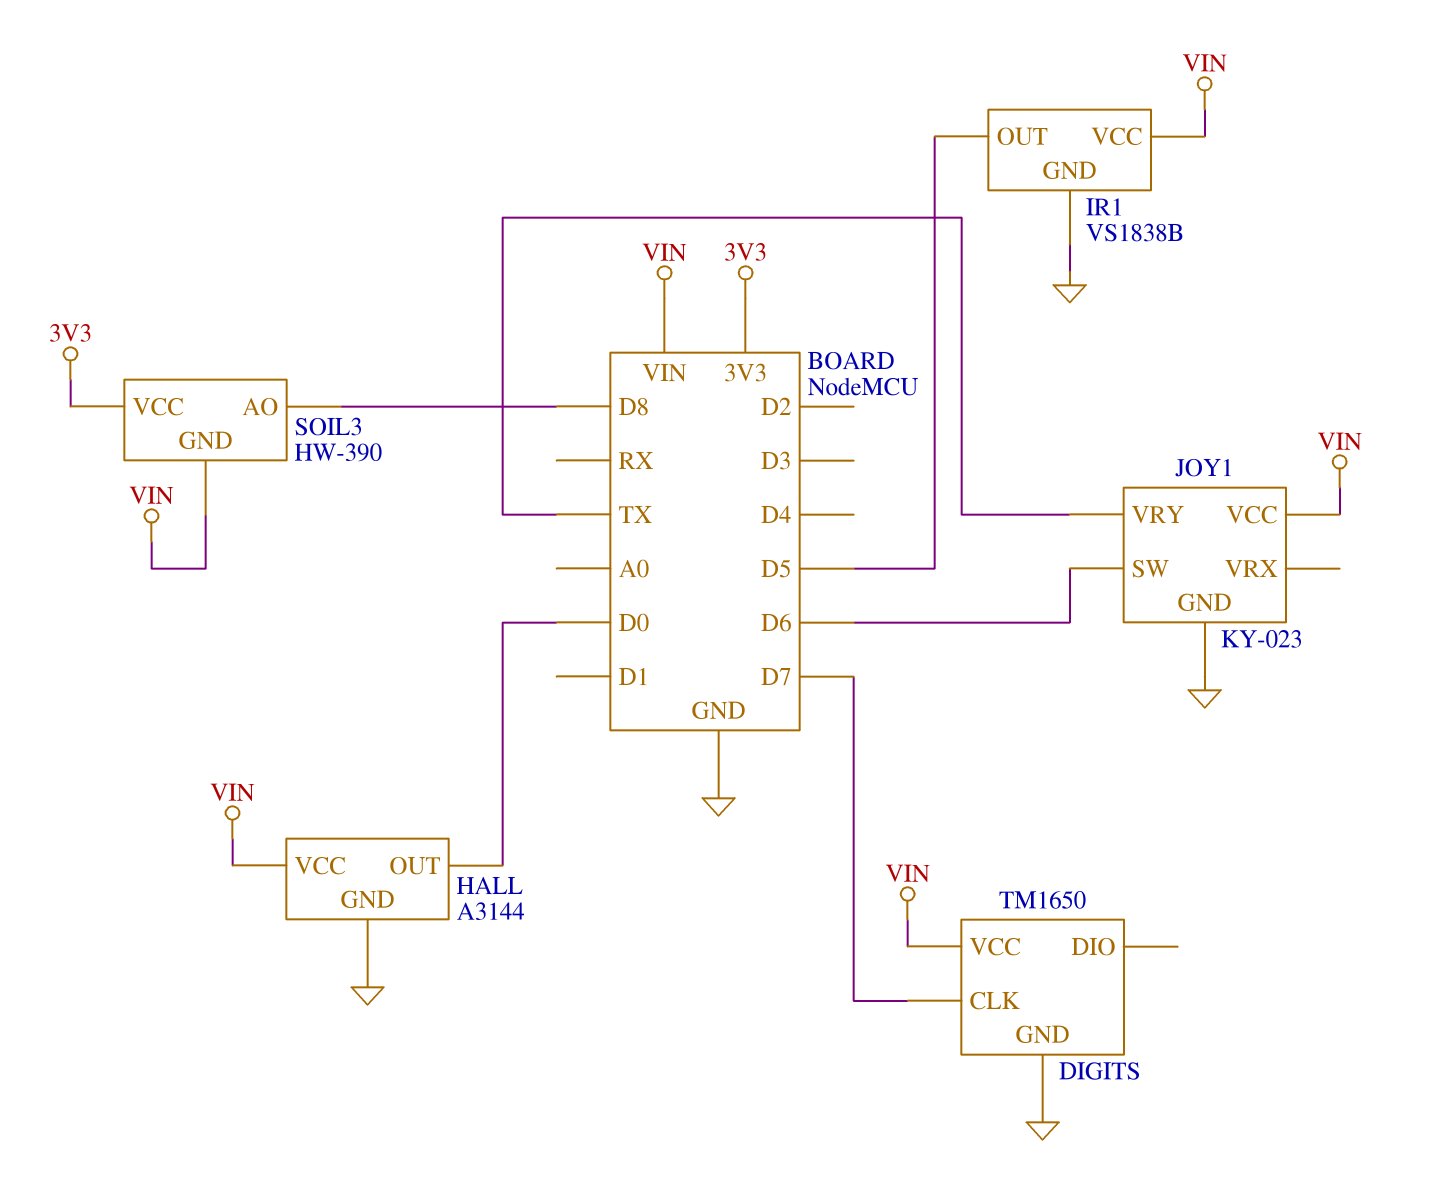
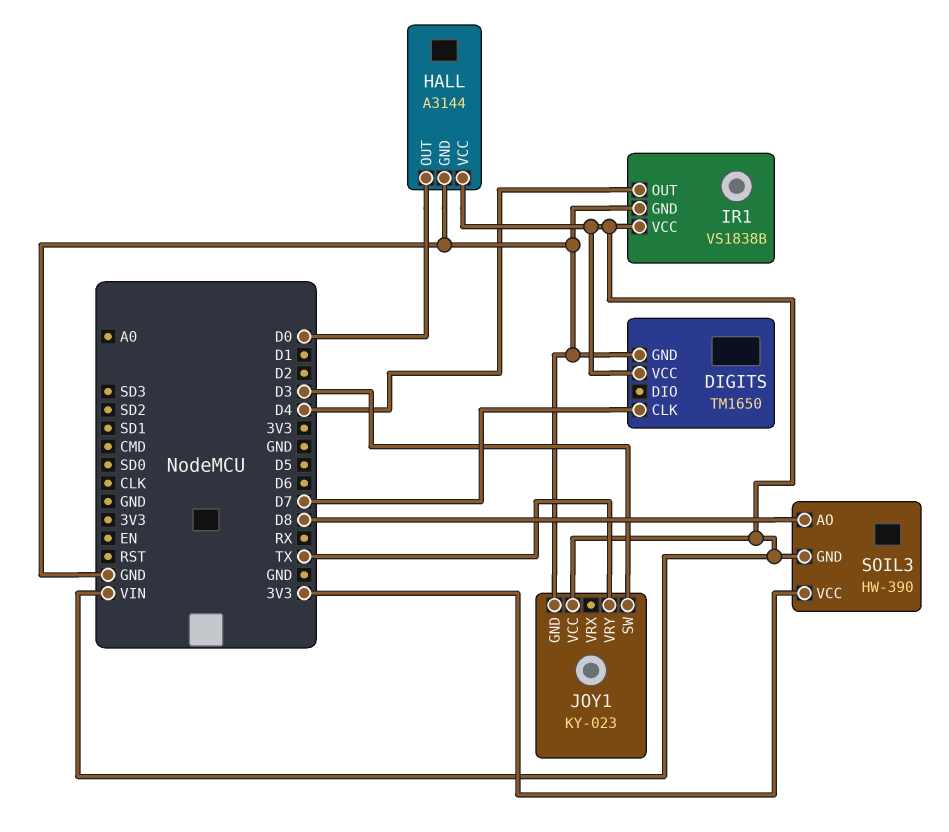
IR1 pin OUT: D5 -> D4
JOY1 pin SW: D6 -> D3

